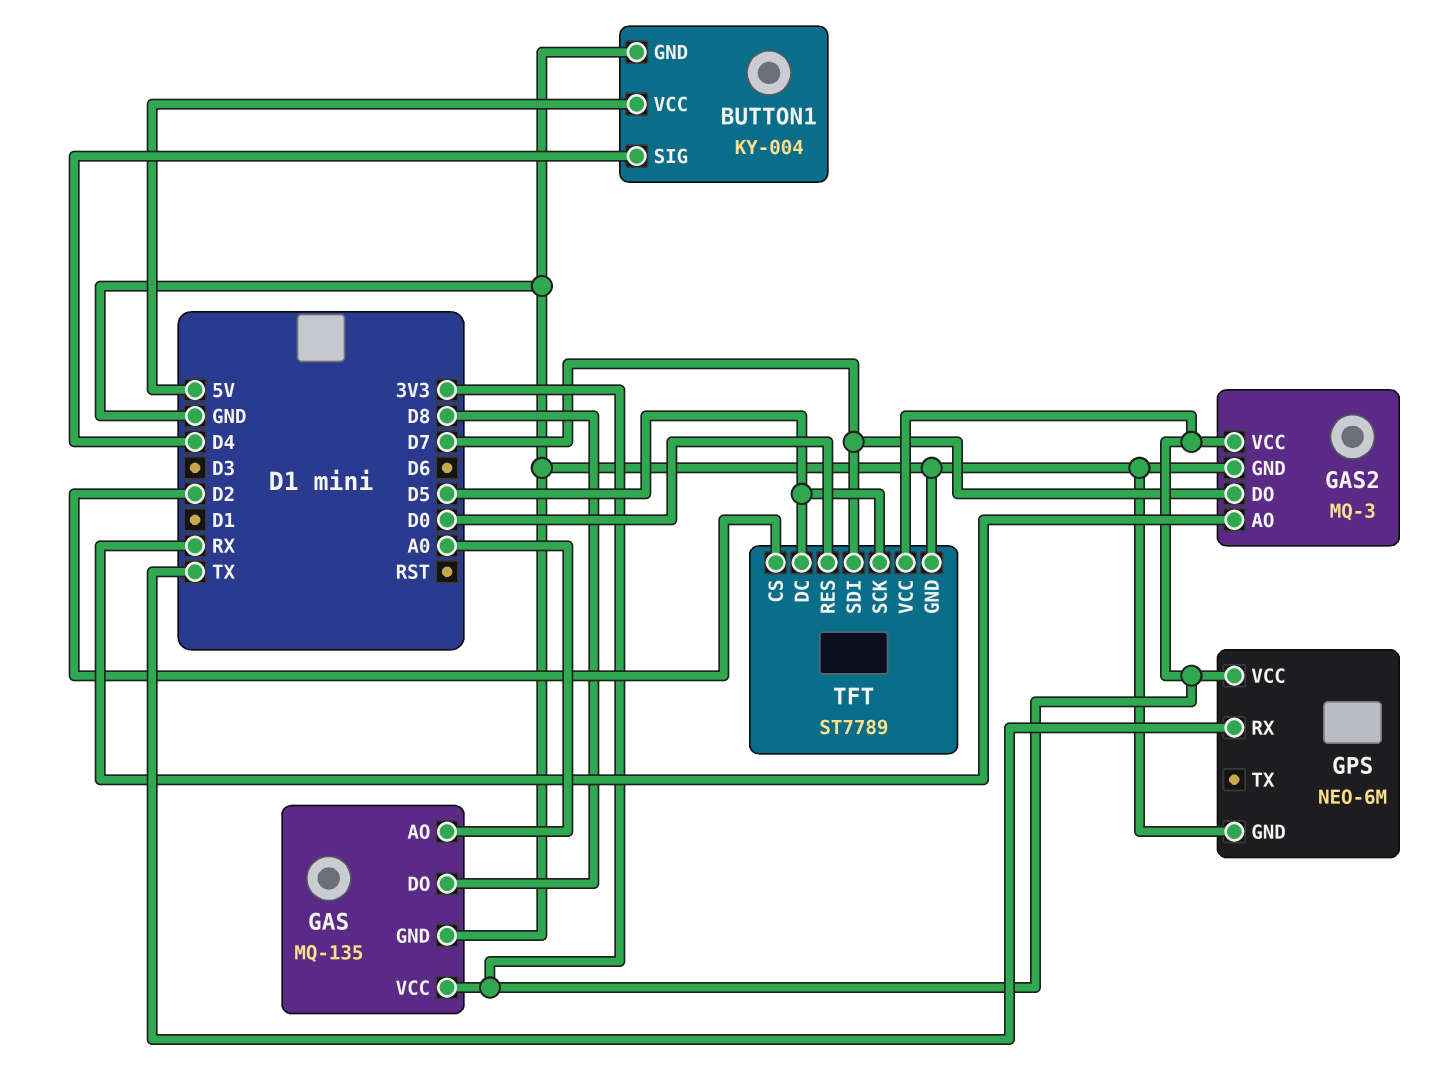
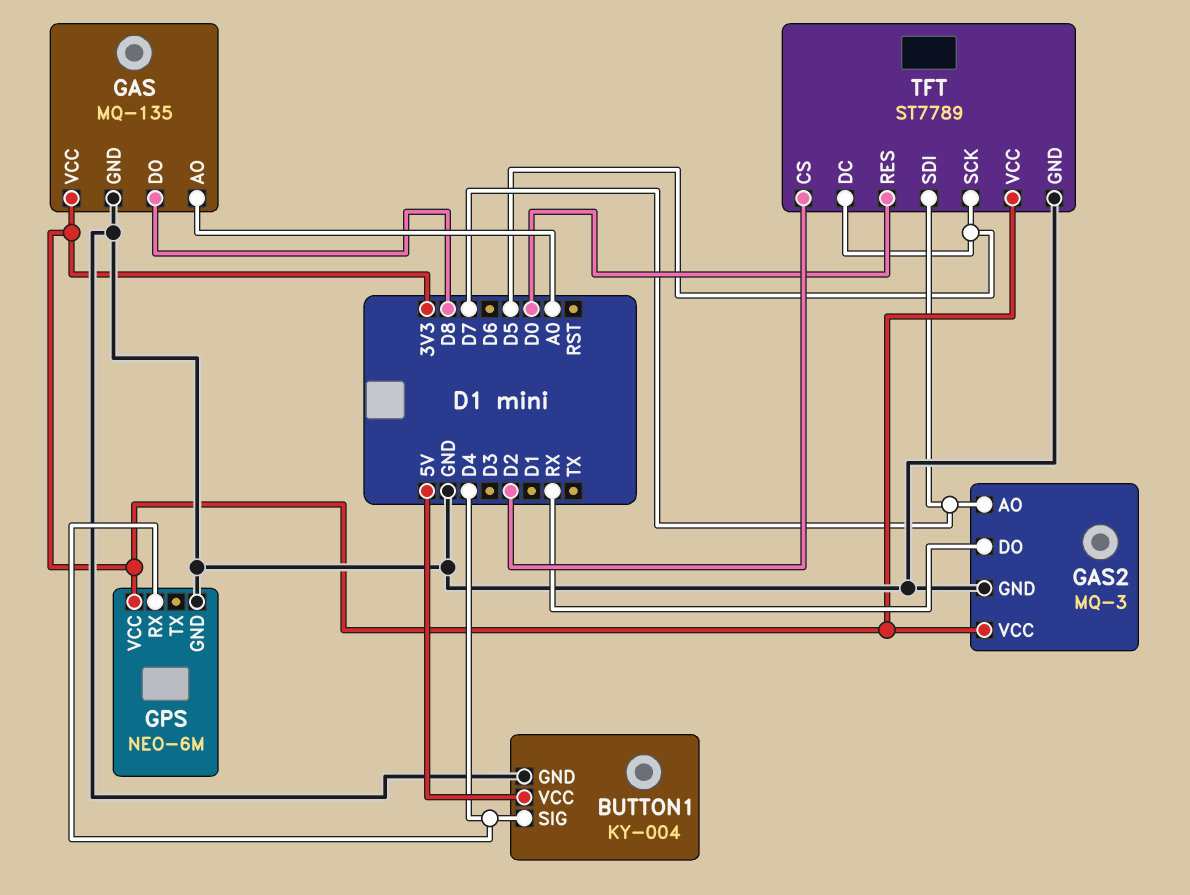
GAS2 pin AO: RX -> D7
GAS2 pin DO: D7 -> RX
GPS pin RX: TX -> D4

